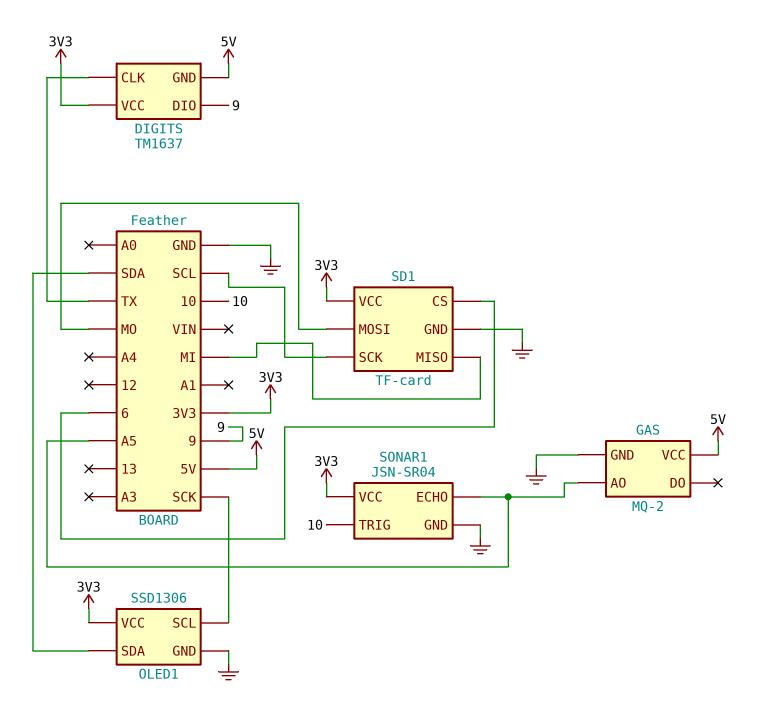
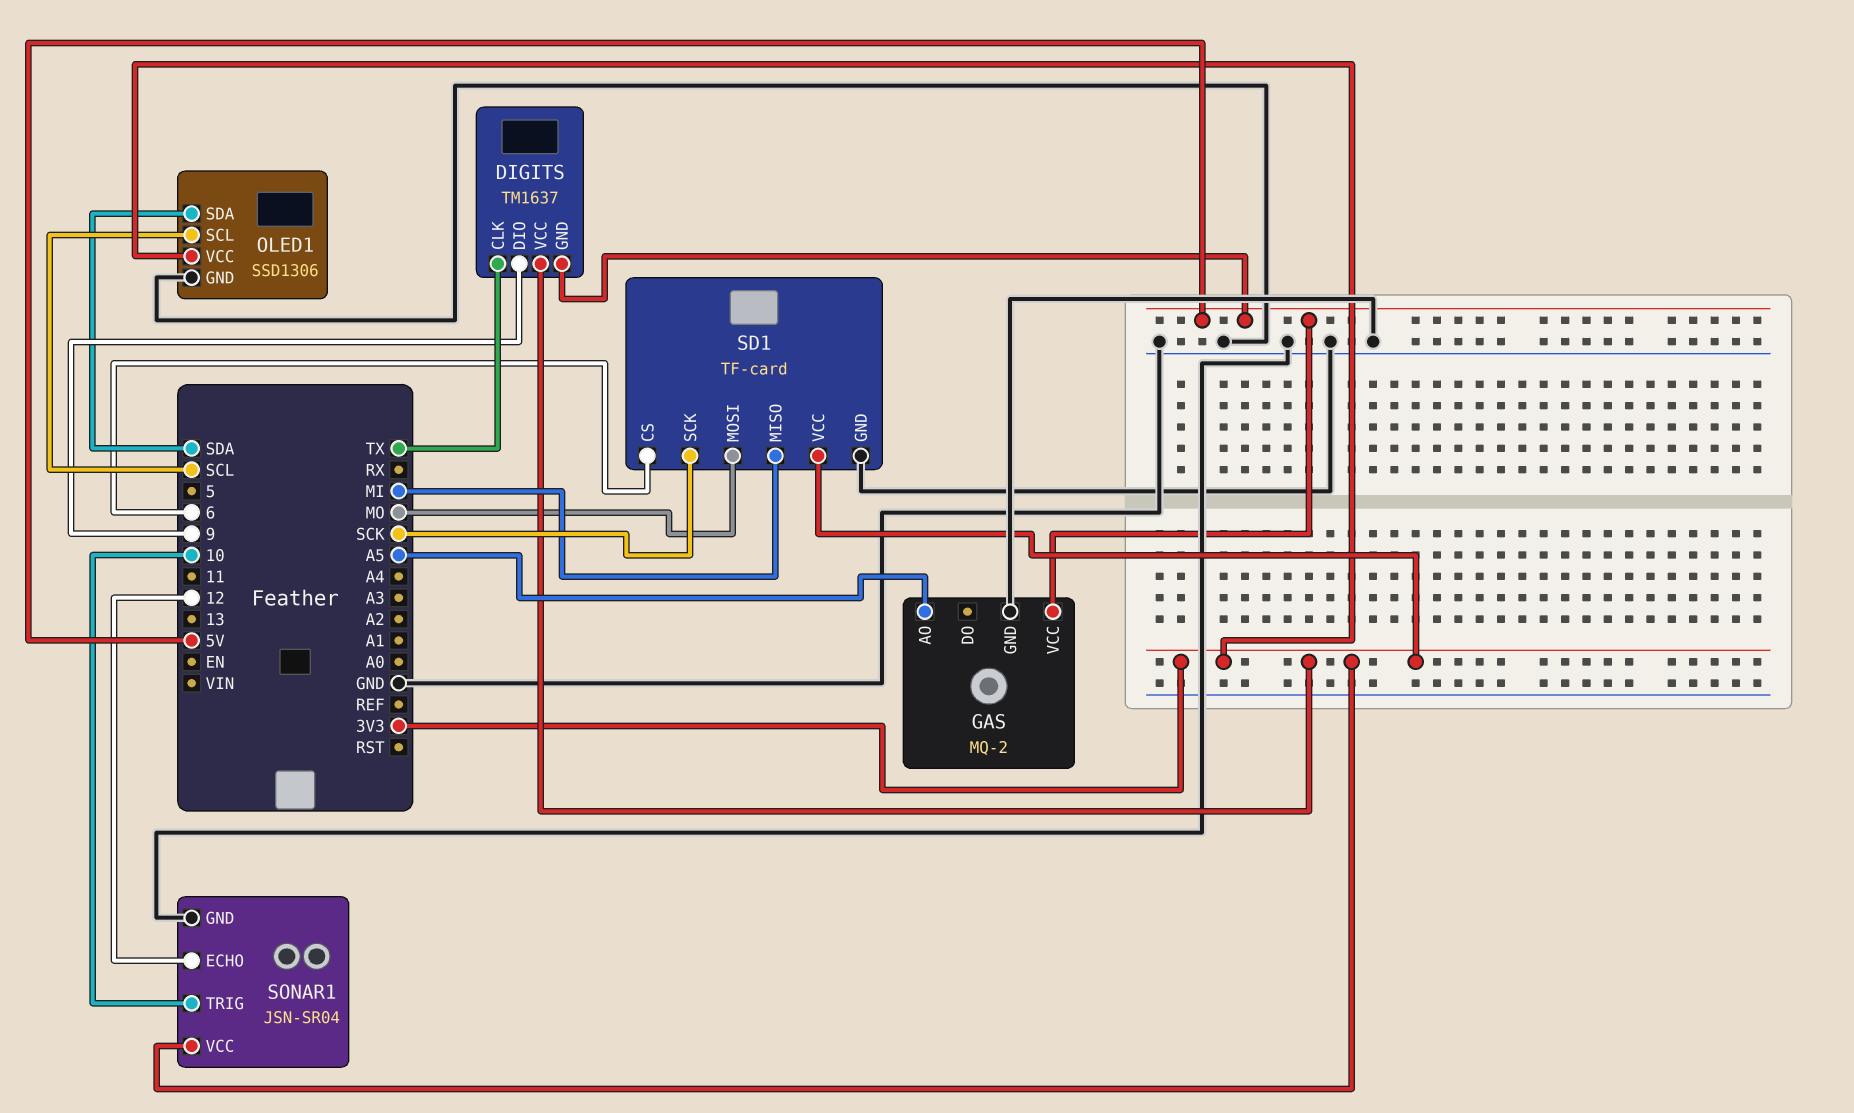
OLED1 pin SCL: SCK -> SCL
SD1 pin SCK: SCL -> SCK
SONAR1 pin ECHO: A5 -> 12

